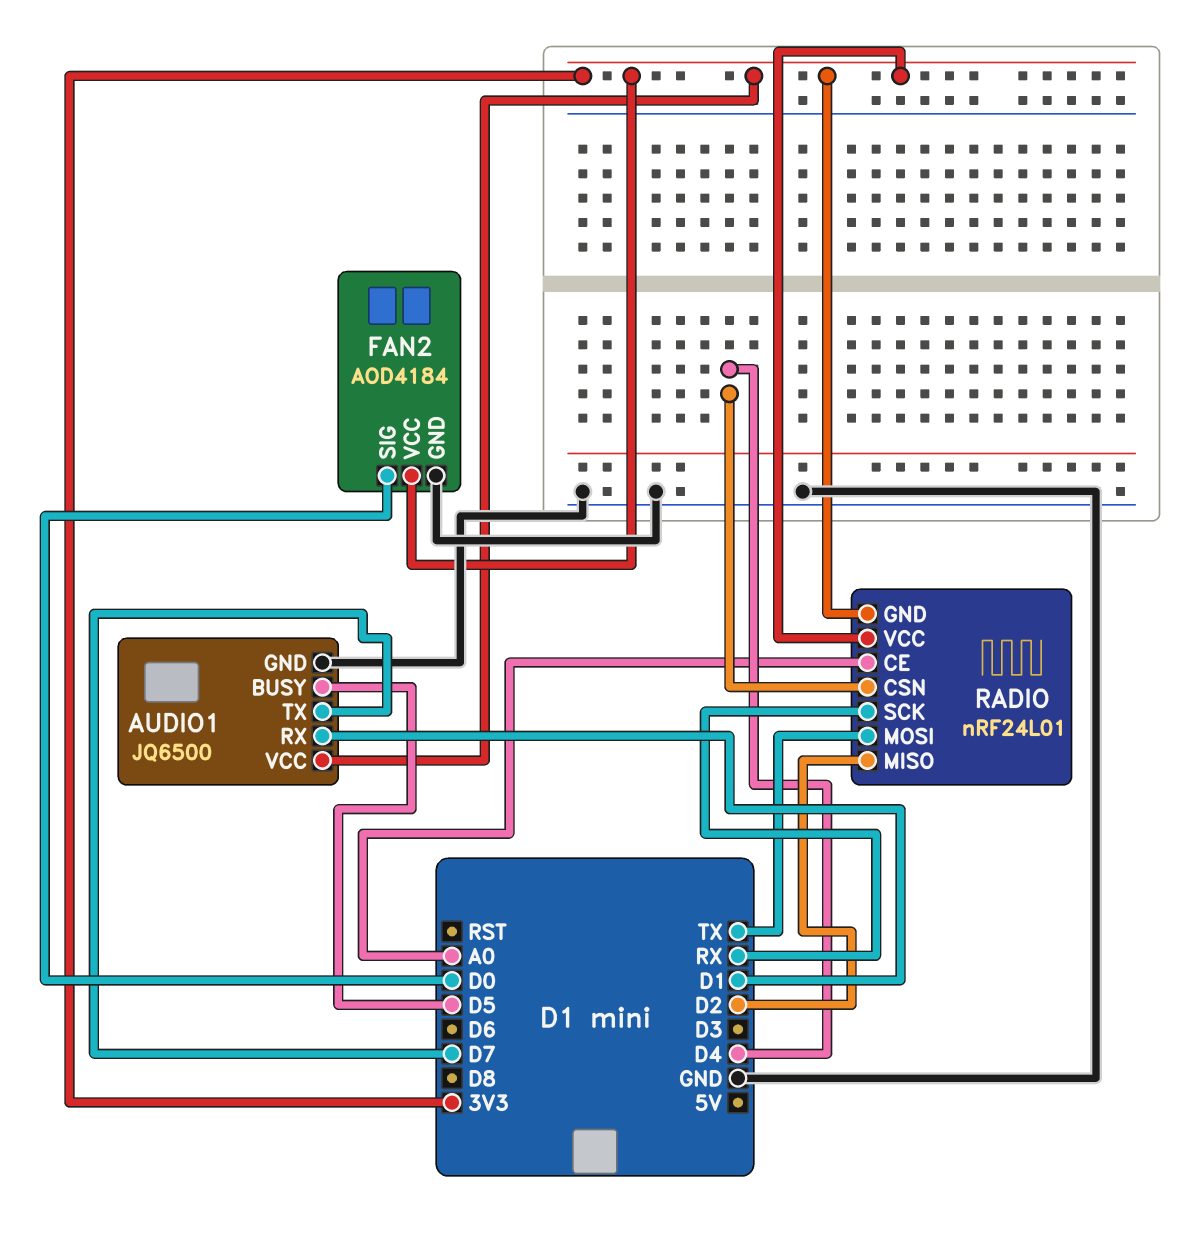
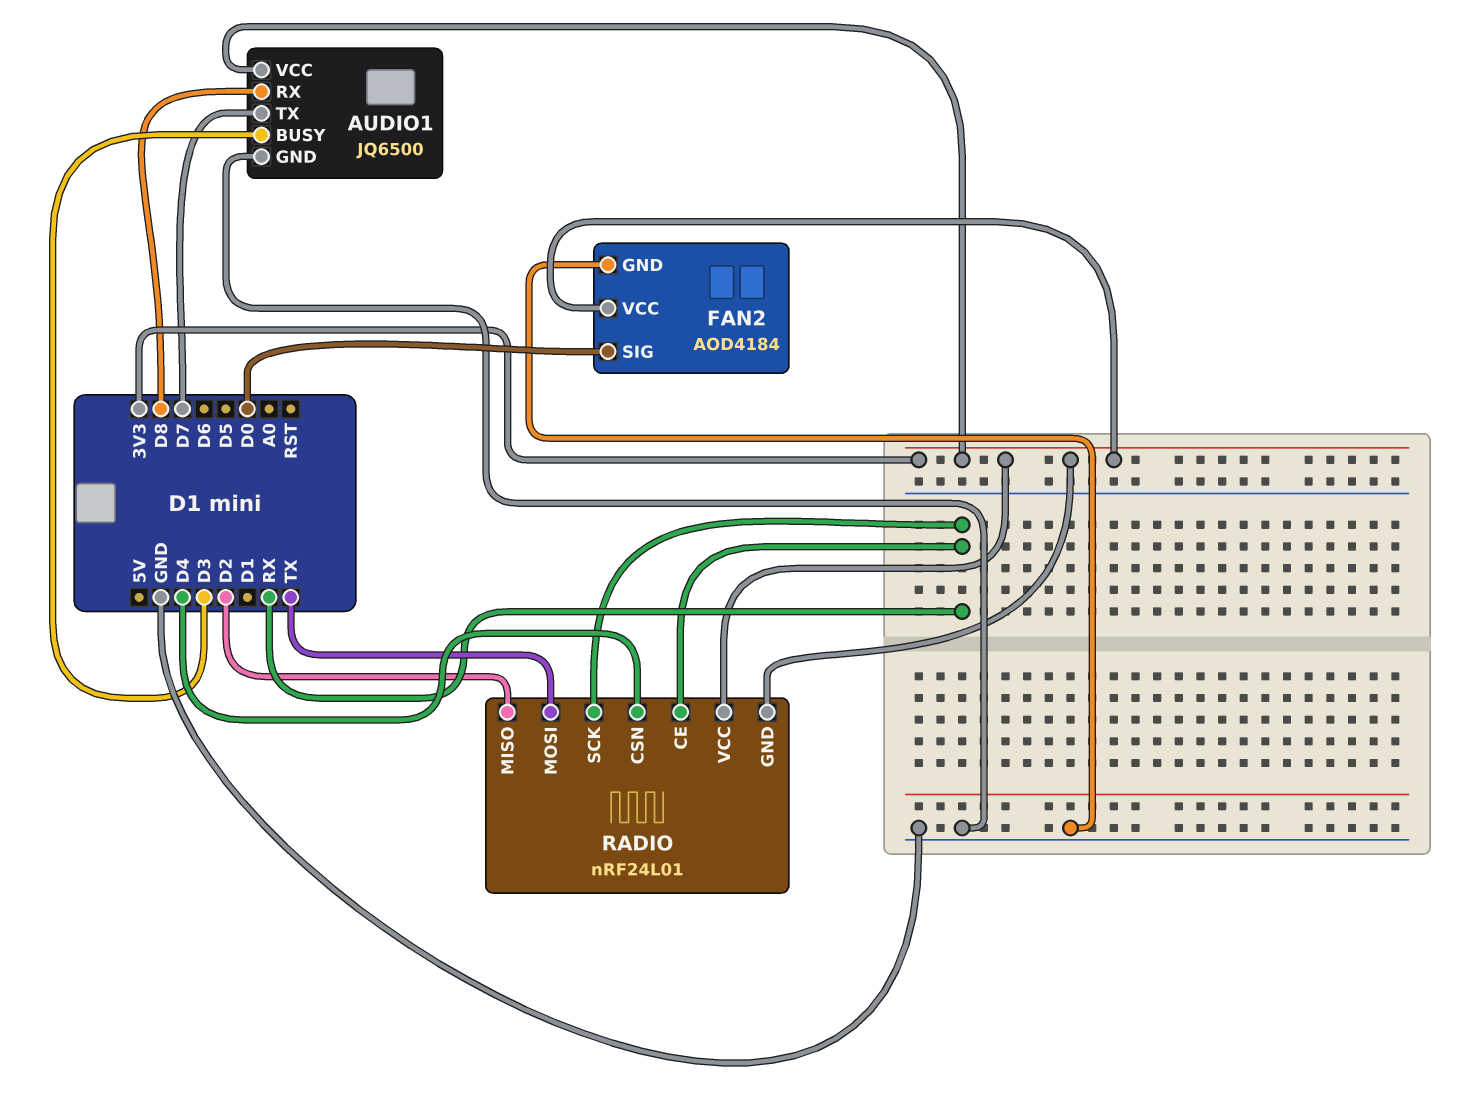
AUDIO1 pin BUSY: D5 -> D3
AUDIO1 pin RX: D1 -> D8
RADIO pin CE: A0 -> RX

